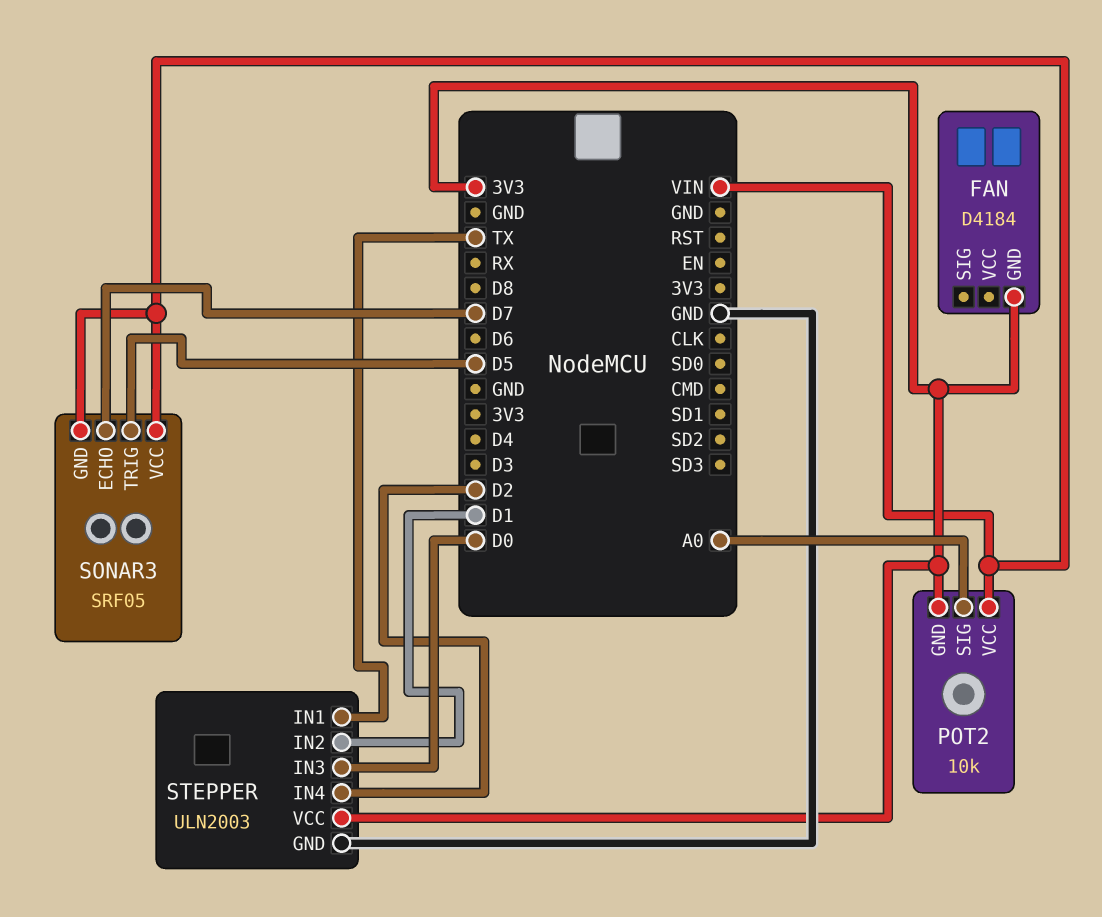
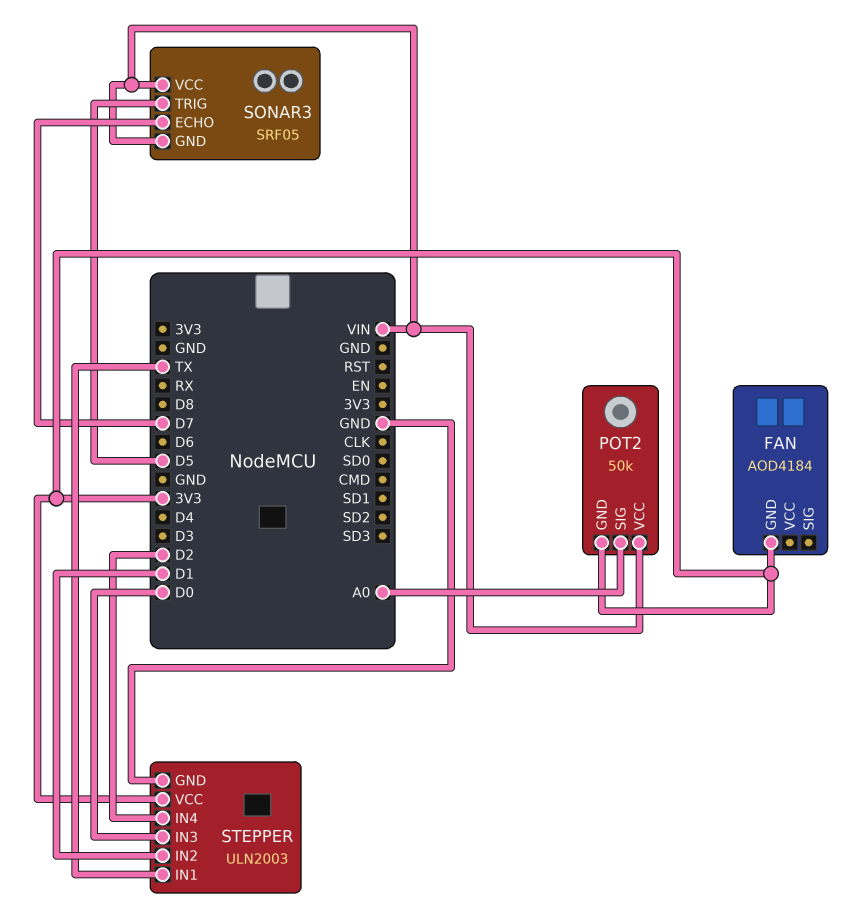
FAN: D4184 -> AOD4184
POT2: 10k -> 50k

